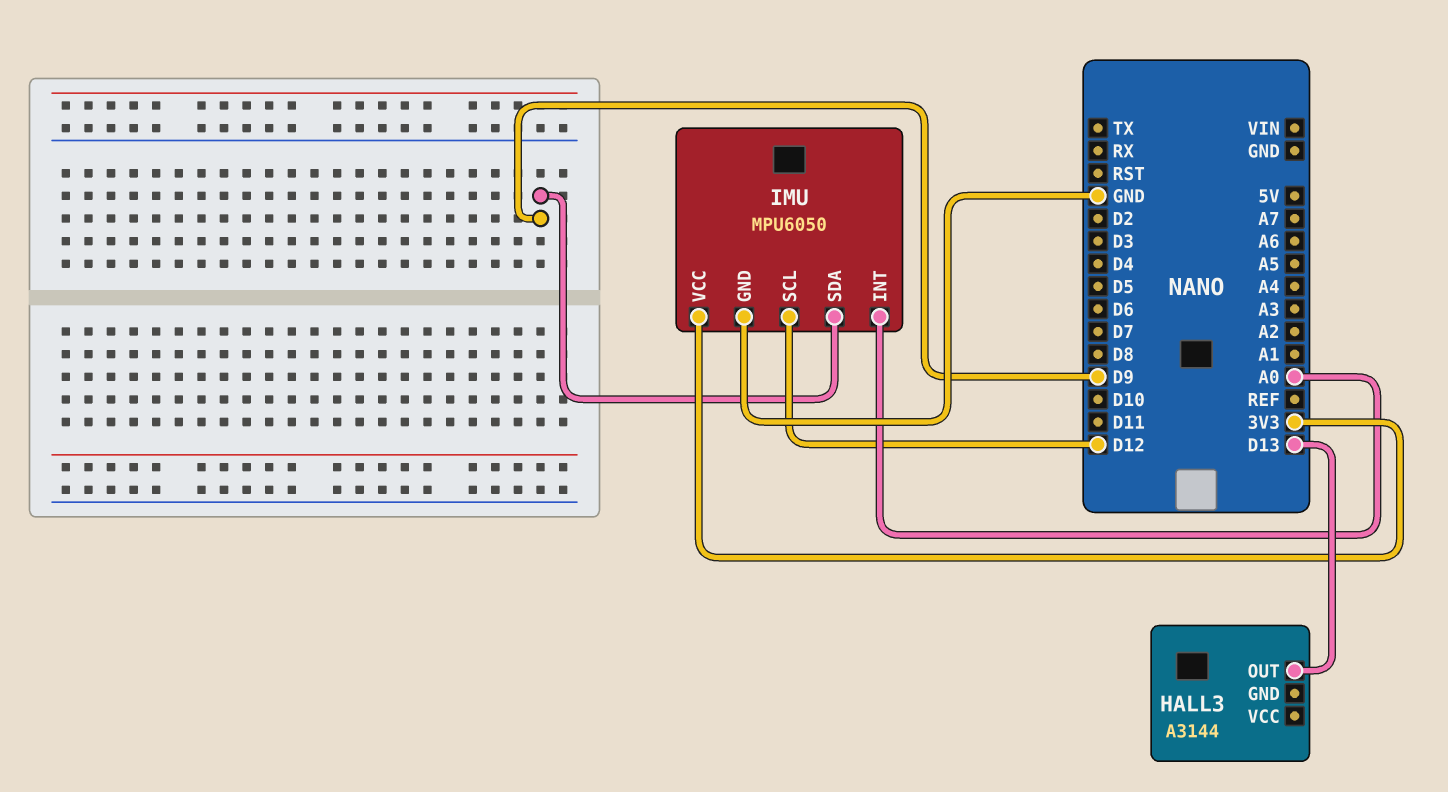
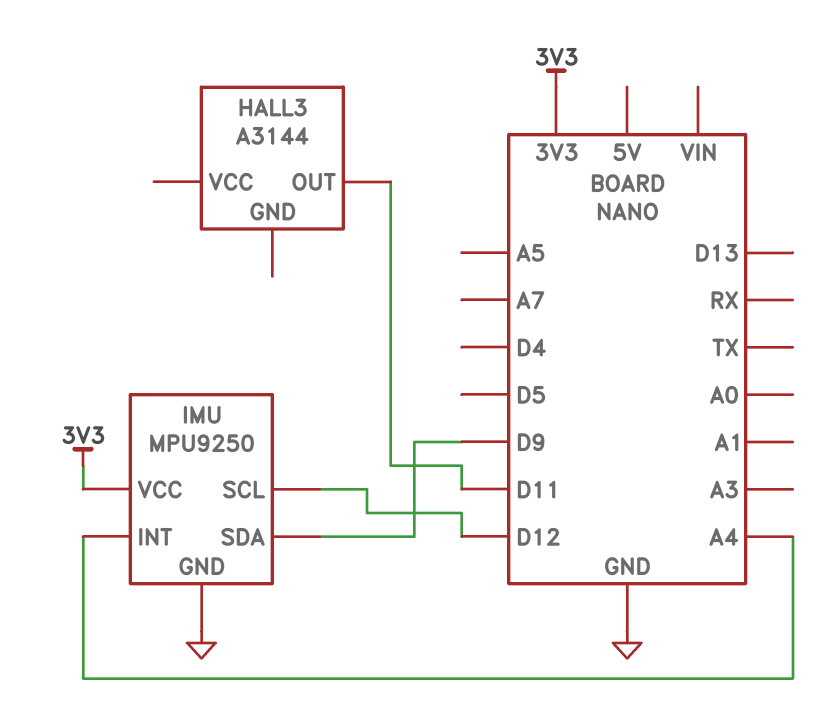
HALL3 pin OUT: D13 -> D11
IMU: MPU6050 -> MPU9250
IMU pin INT: A0 -> A4

